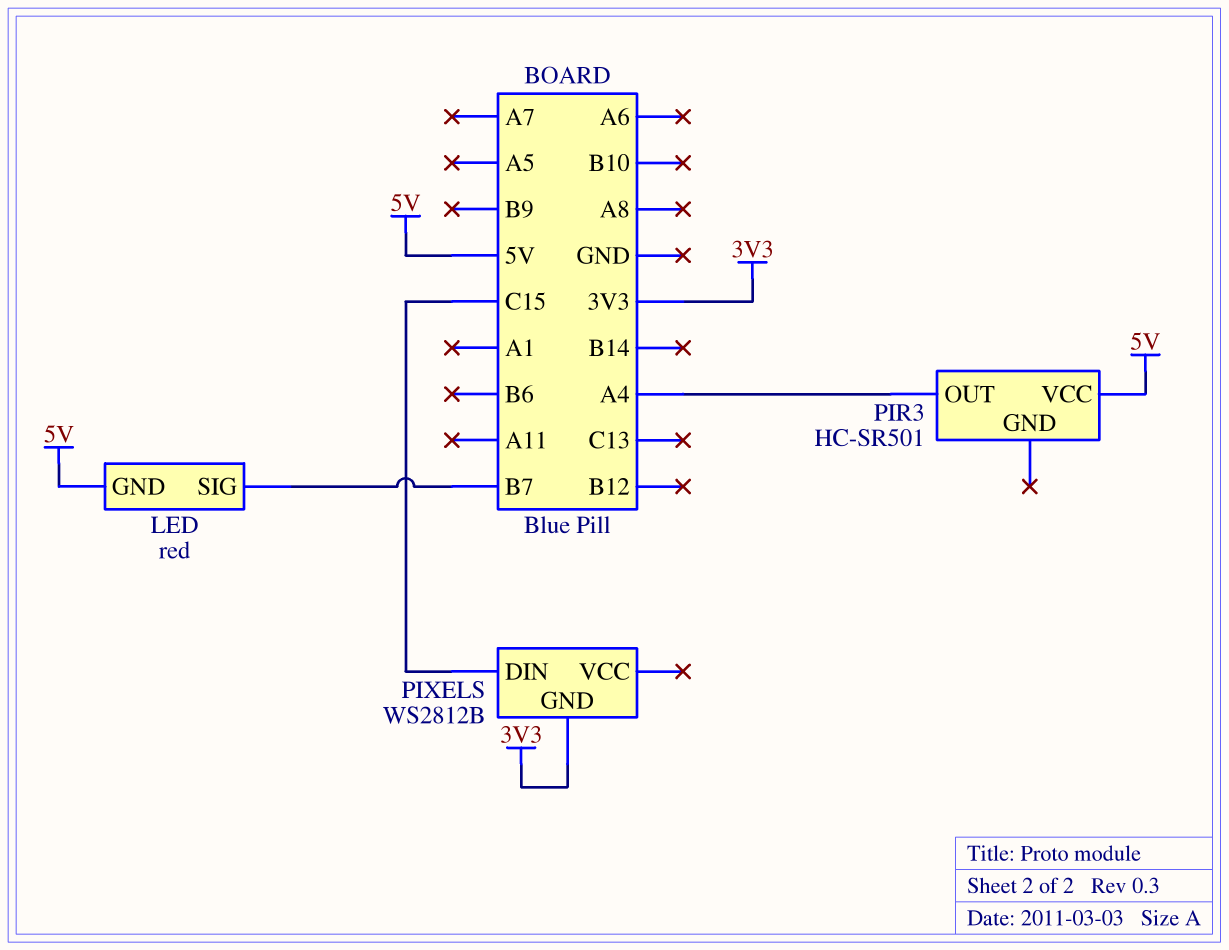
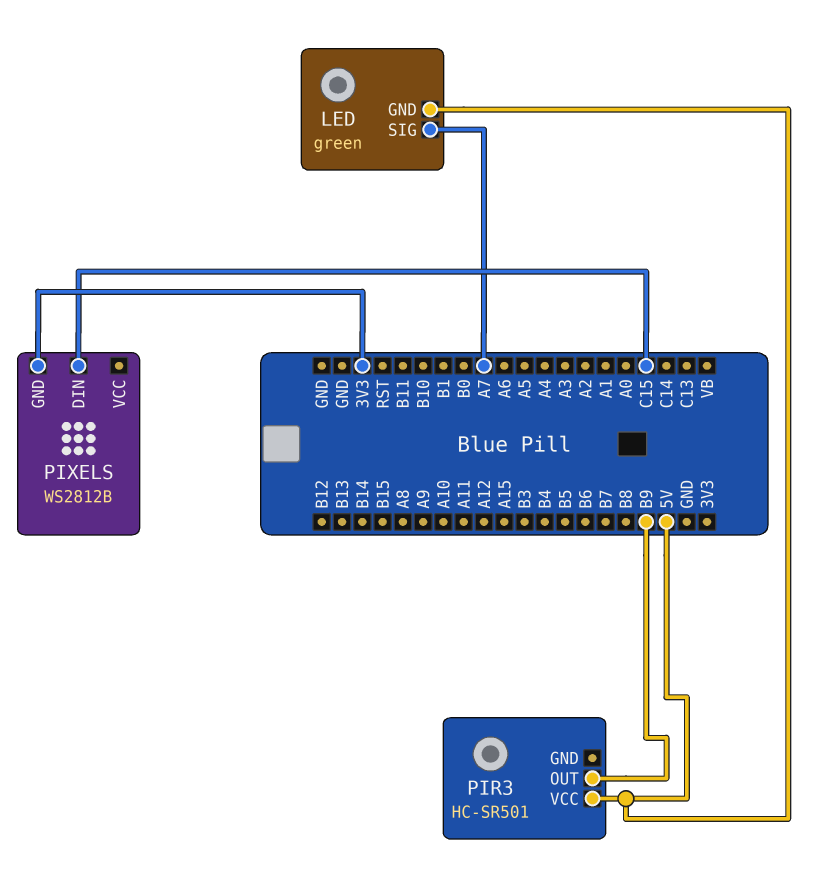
LED: red -> green
LED pin SIG: B7 -> A7
PIR3 pin OUT: A4 -> B9

